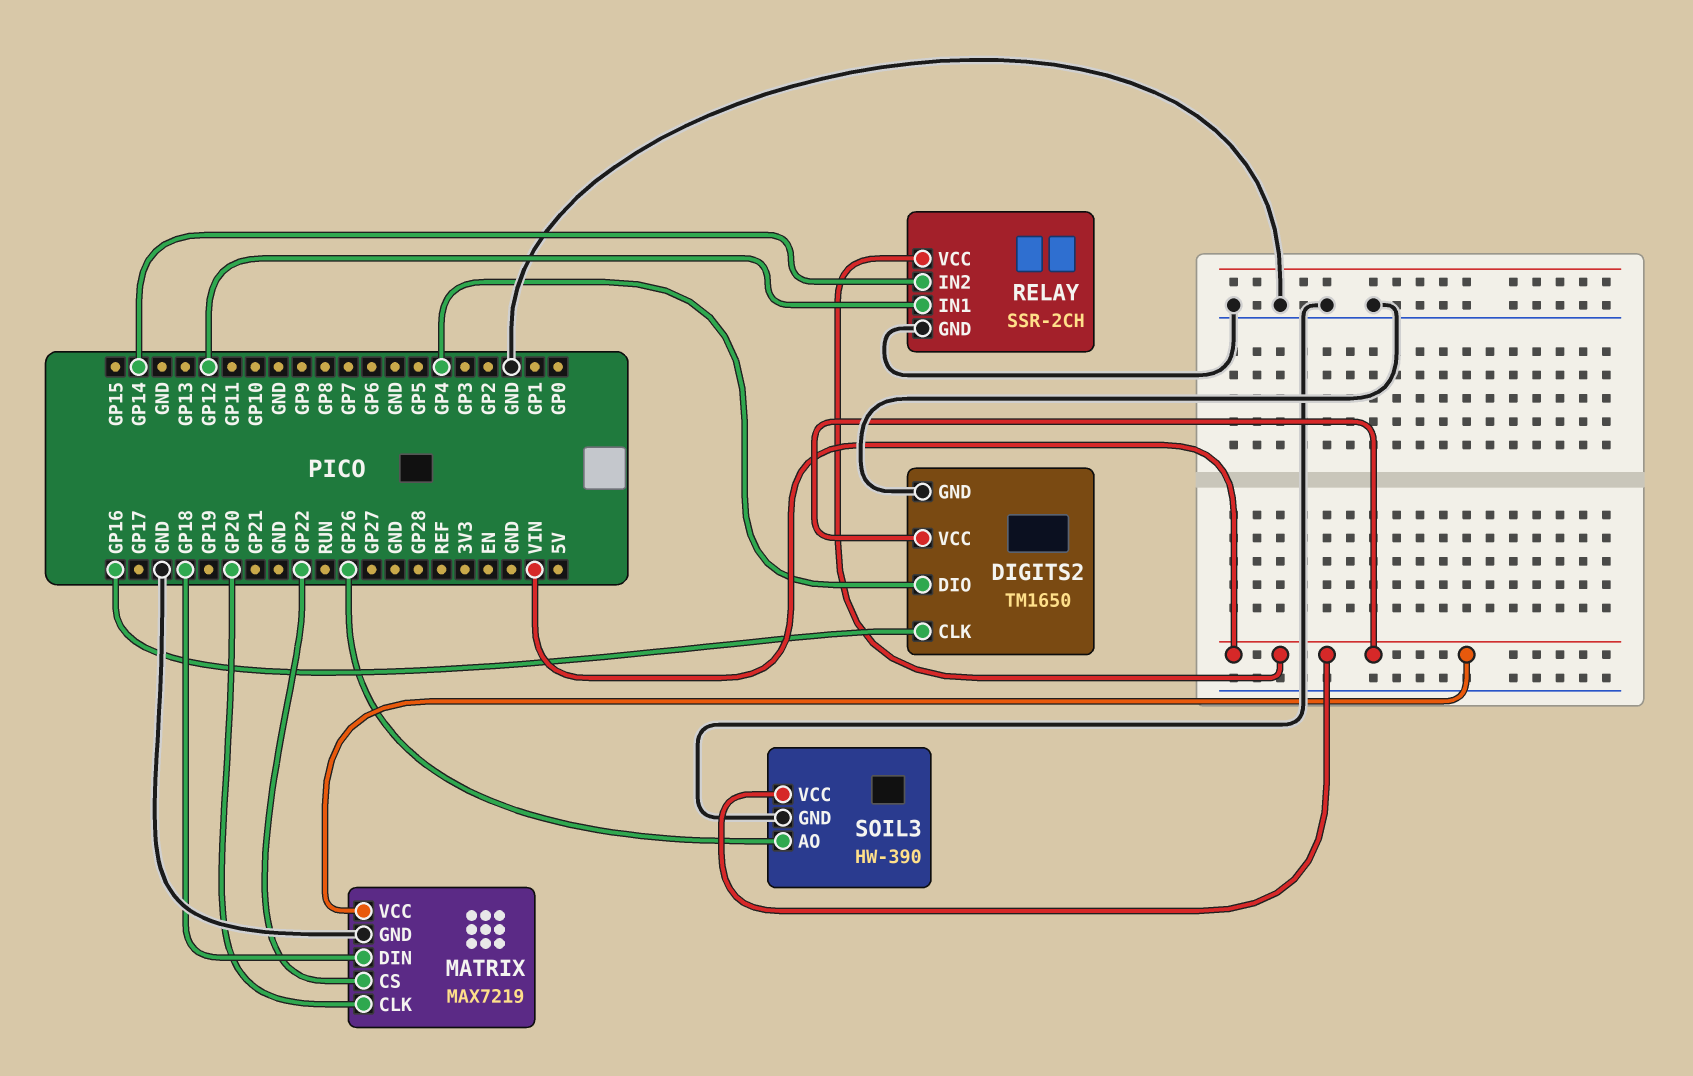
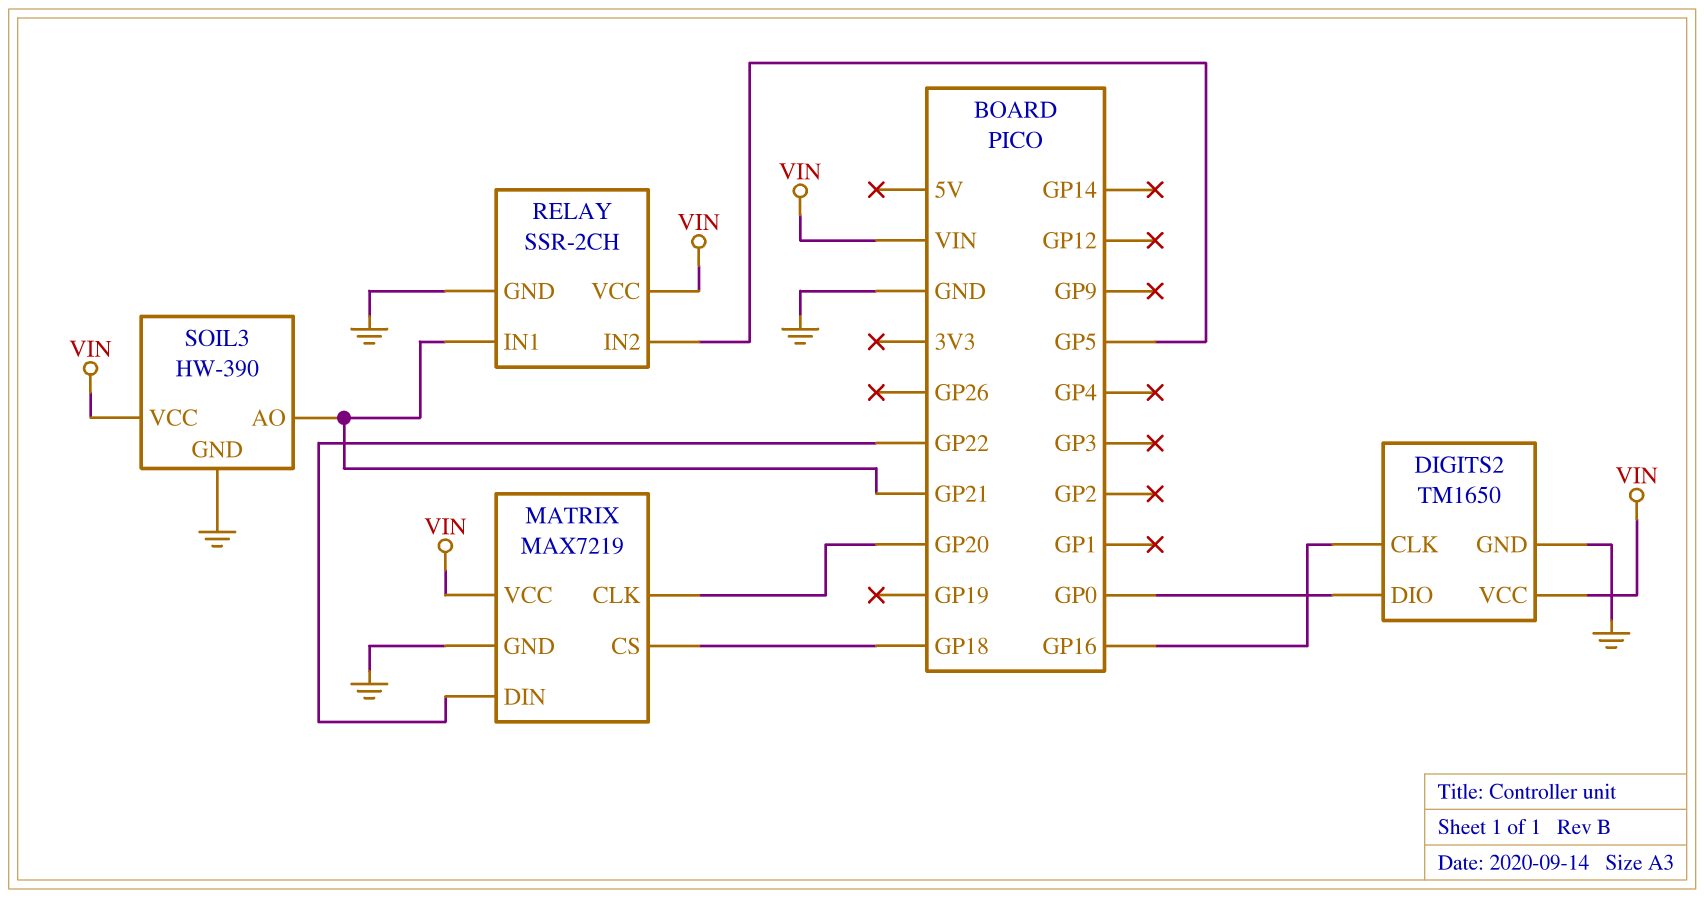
DIGITS2 pin DIO: GP4 -> GP0
MATRIX pin CS: GP22 -> GP18
MATRIX pin DIN: GP18 -> GP22
RELAY pin IN1: GP12 -> GP21
RELAY pin IN2: GP14 -> GP5
SOIL3 pin AO: GP26 -> GP21

